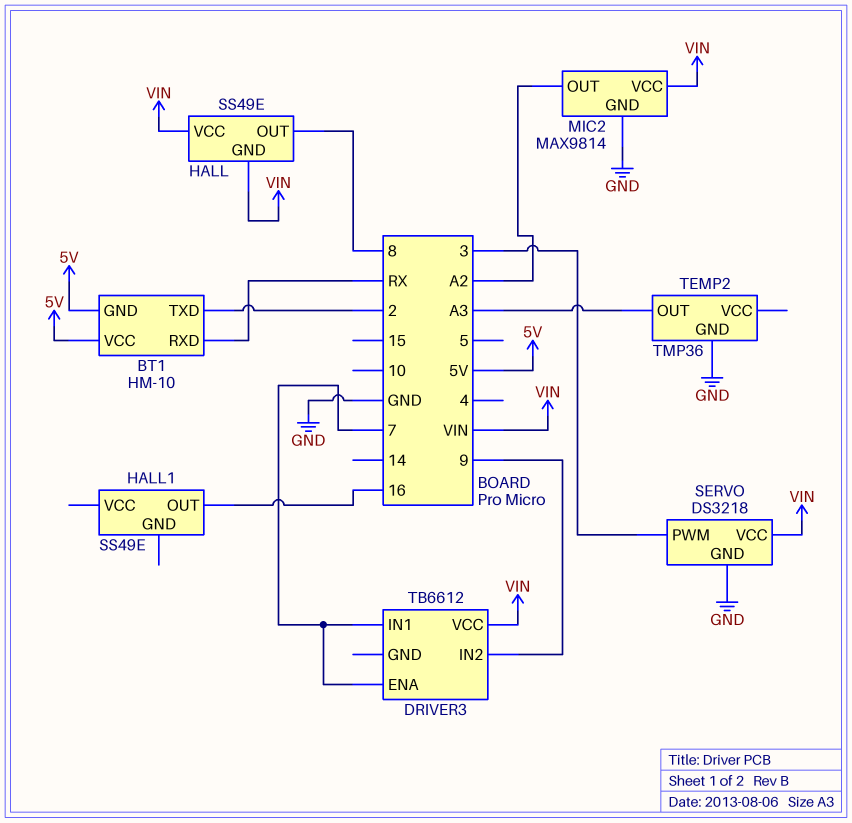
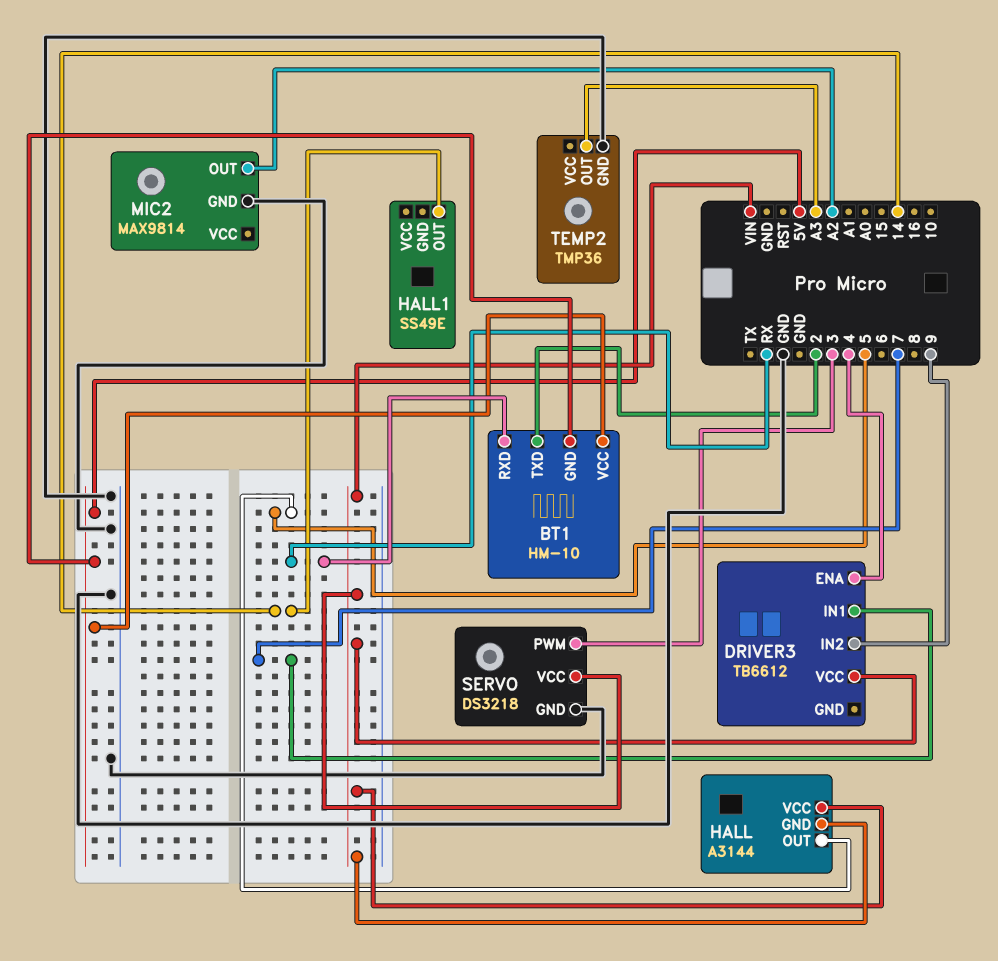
DRIVER3 pin ENA: 7 -> 4
HALL: SS49E -> A3144
HALL pin OUT: 8 -> 5
HALL1 pin OUT: 16 -> 14
MIC2 pin VCC: VIN -> none

